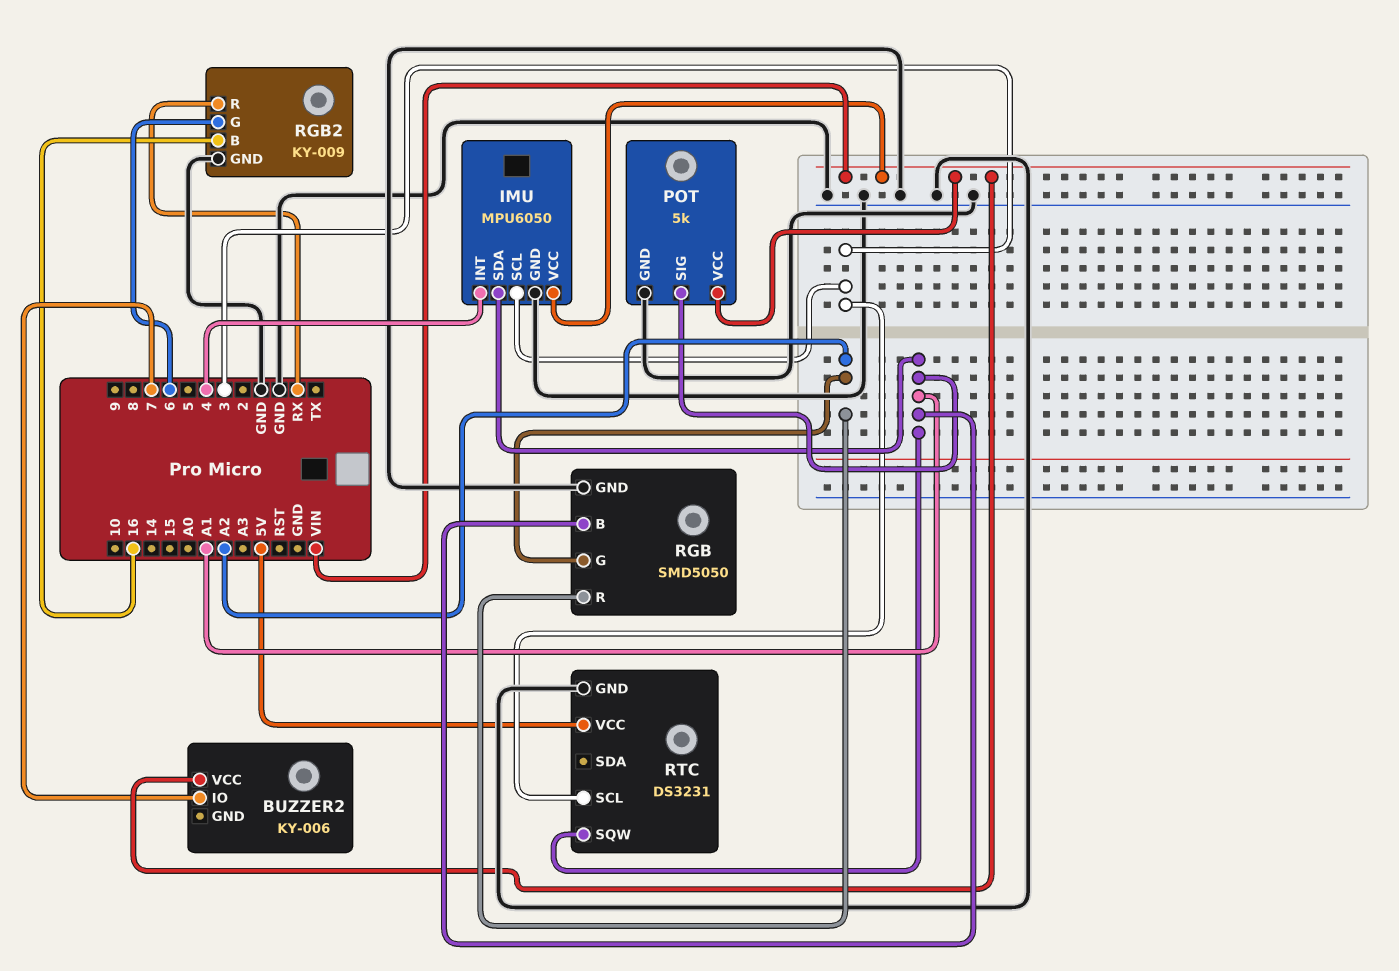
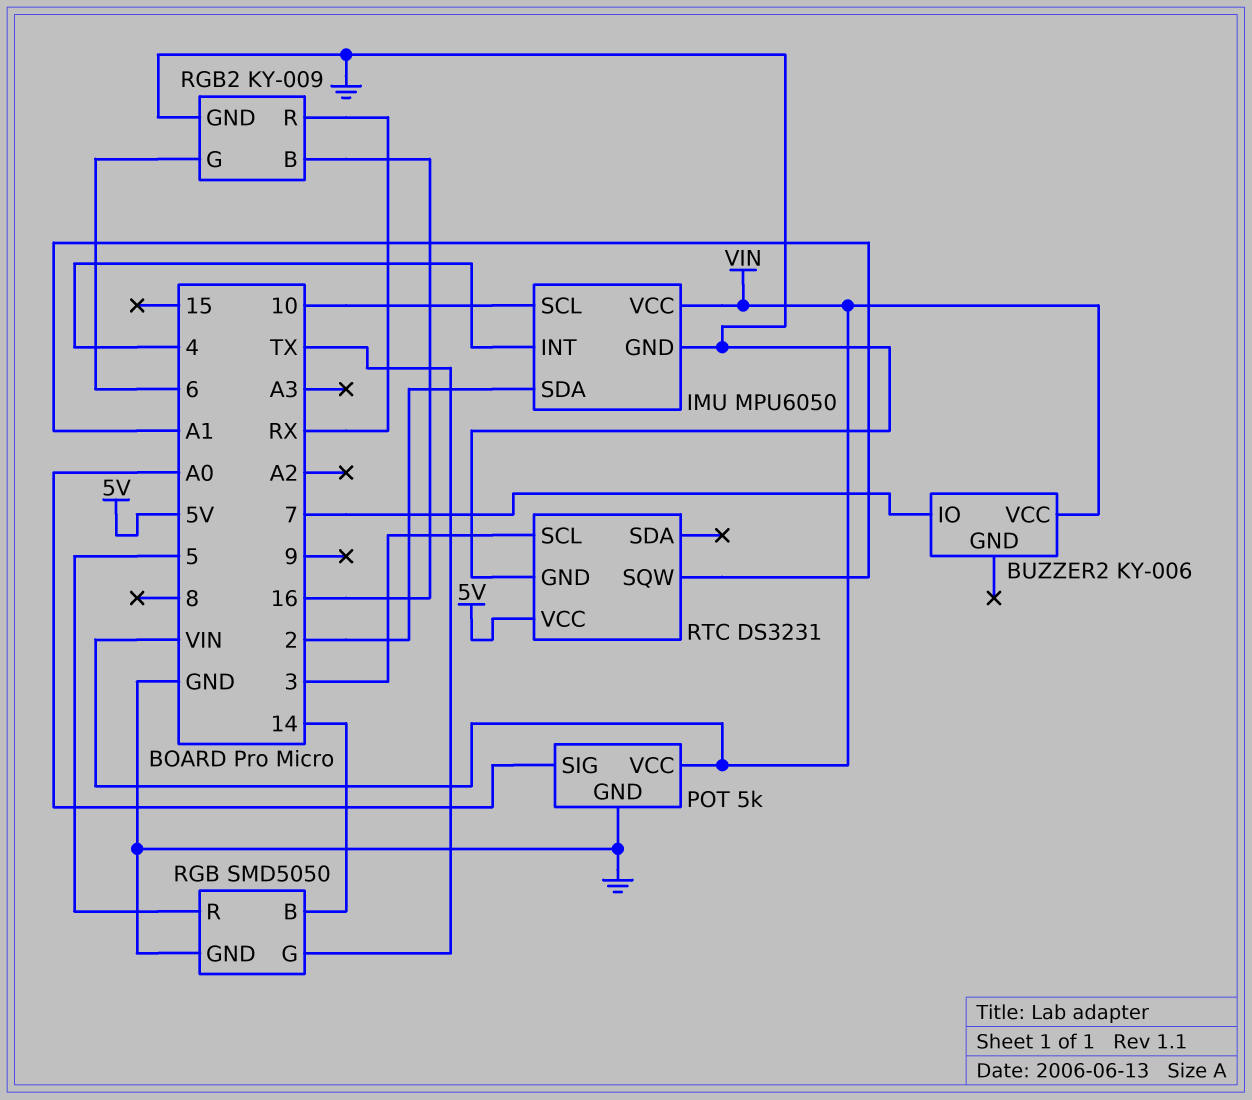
IMU pin SCL: 3 -> 10
IMU pin SDA: A1 -> 2
POT pin SIG: A1 -> A0
RGB pin B: A1 -> 14
RGB pin G: A2 -> TX
RGB pin R: A2 -> 5

